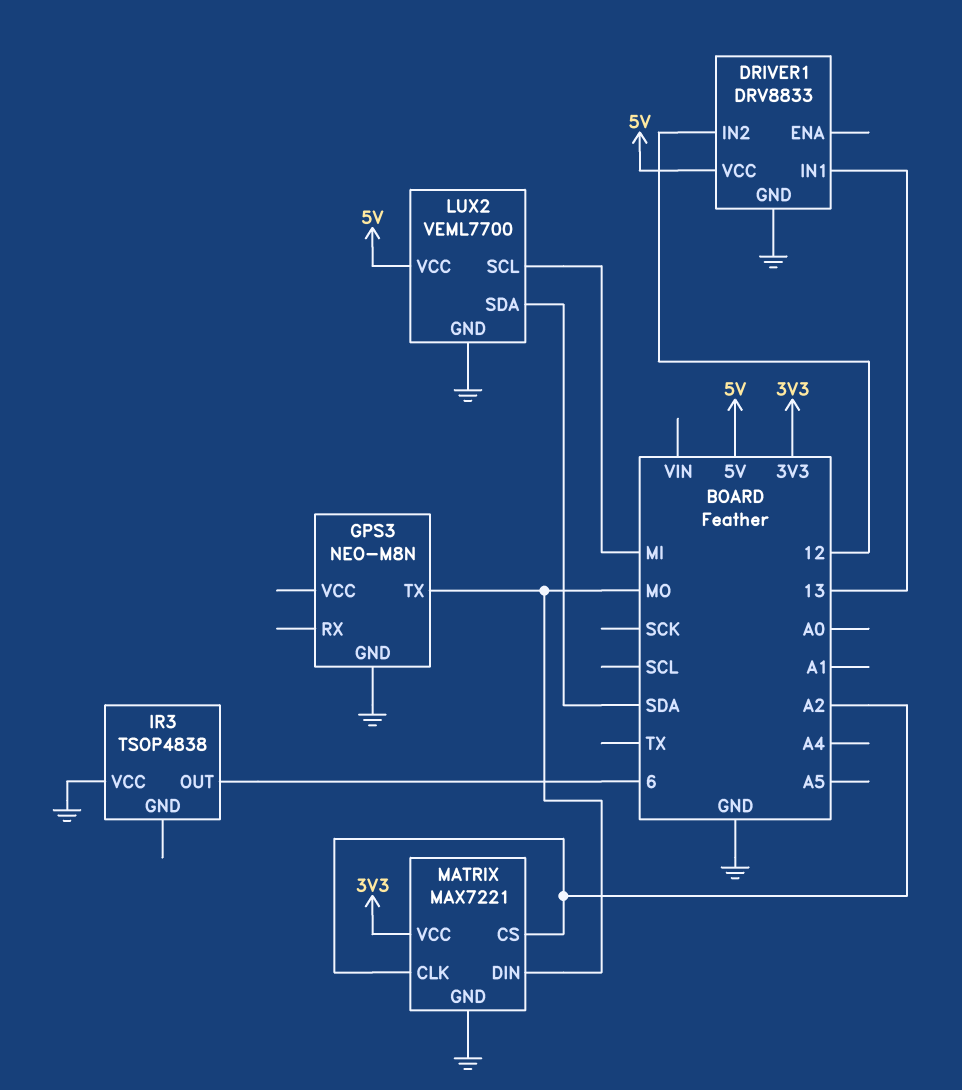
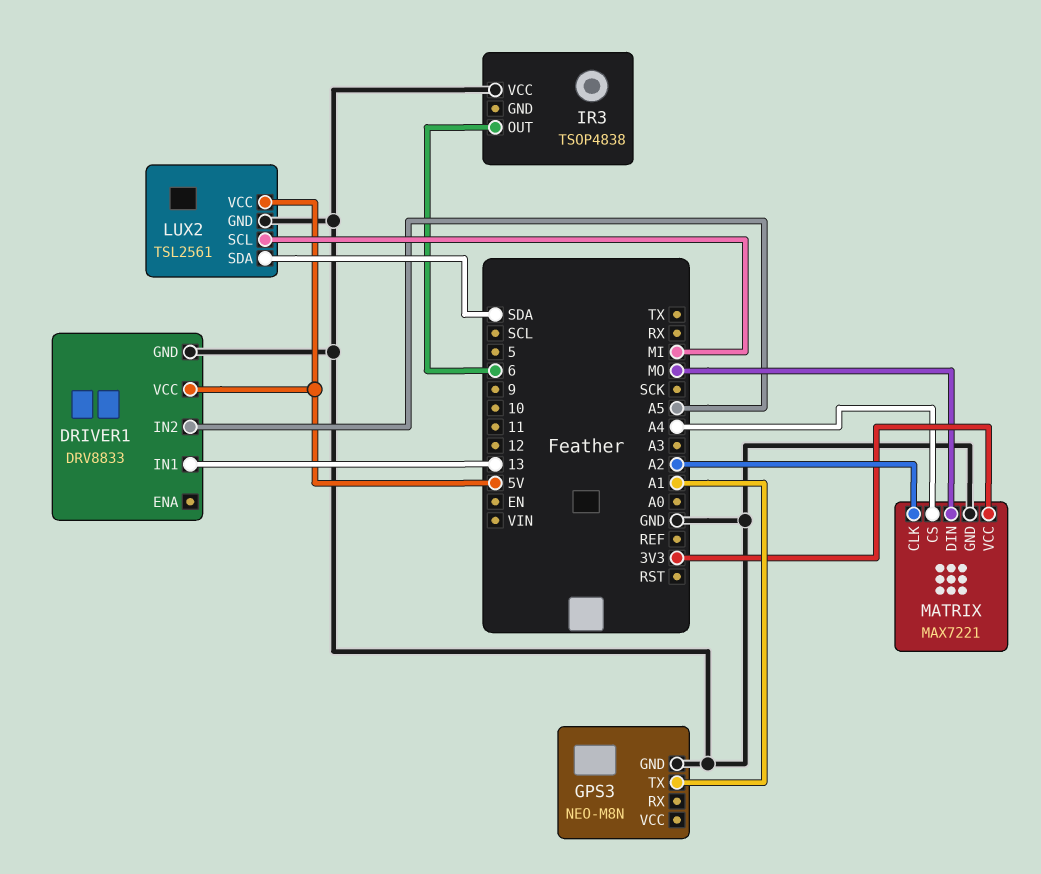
DRIVER1 pin IN2: 12 -> A5
GPS3 pin TX: MO -> A1
LUX2: VEML7700 -> TSL2561
MATRIX pin CS: A2 -> A4

